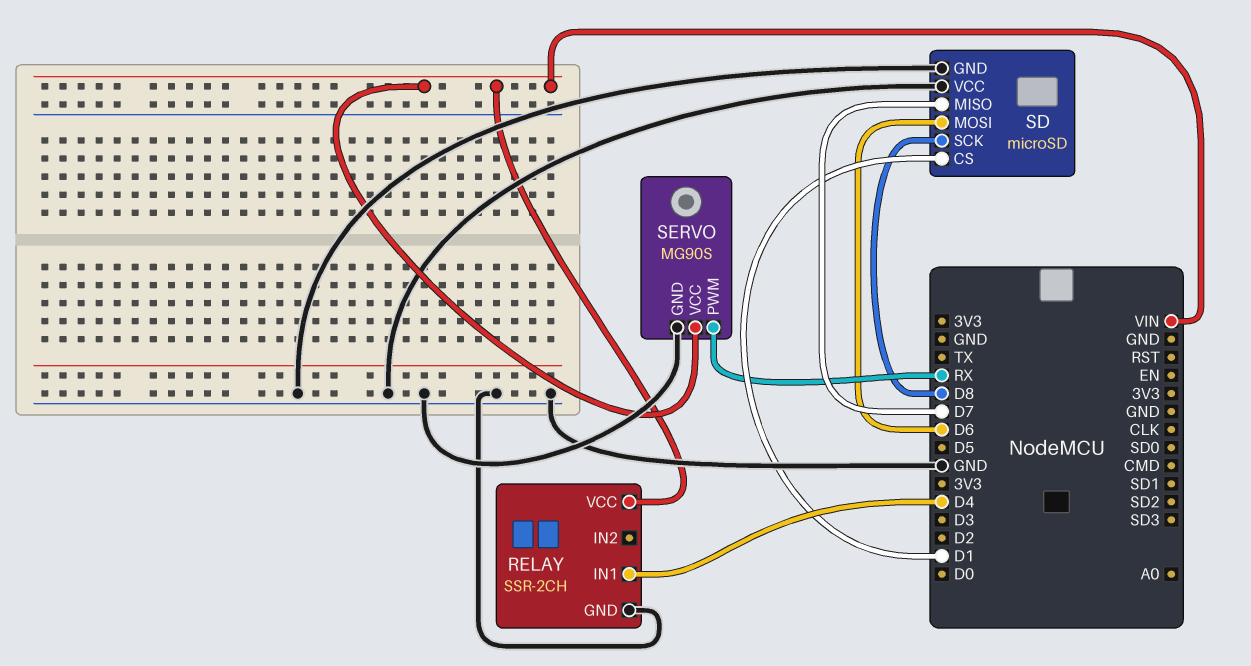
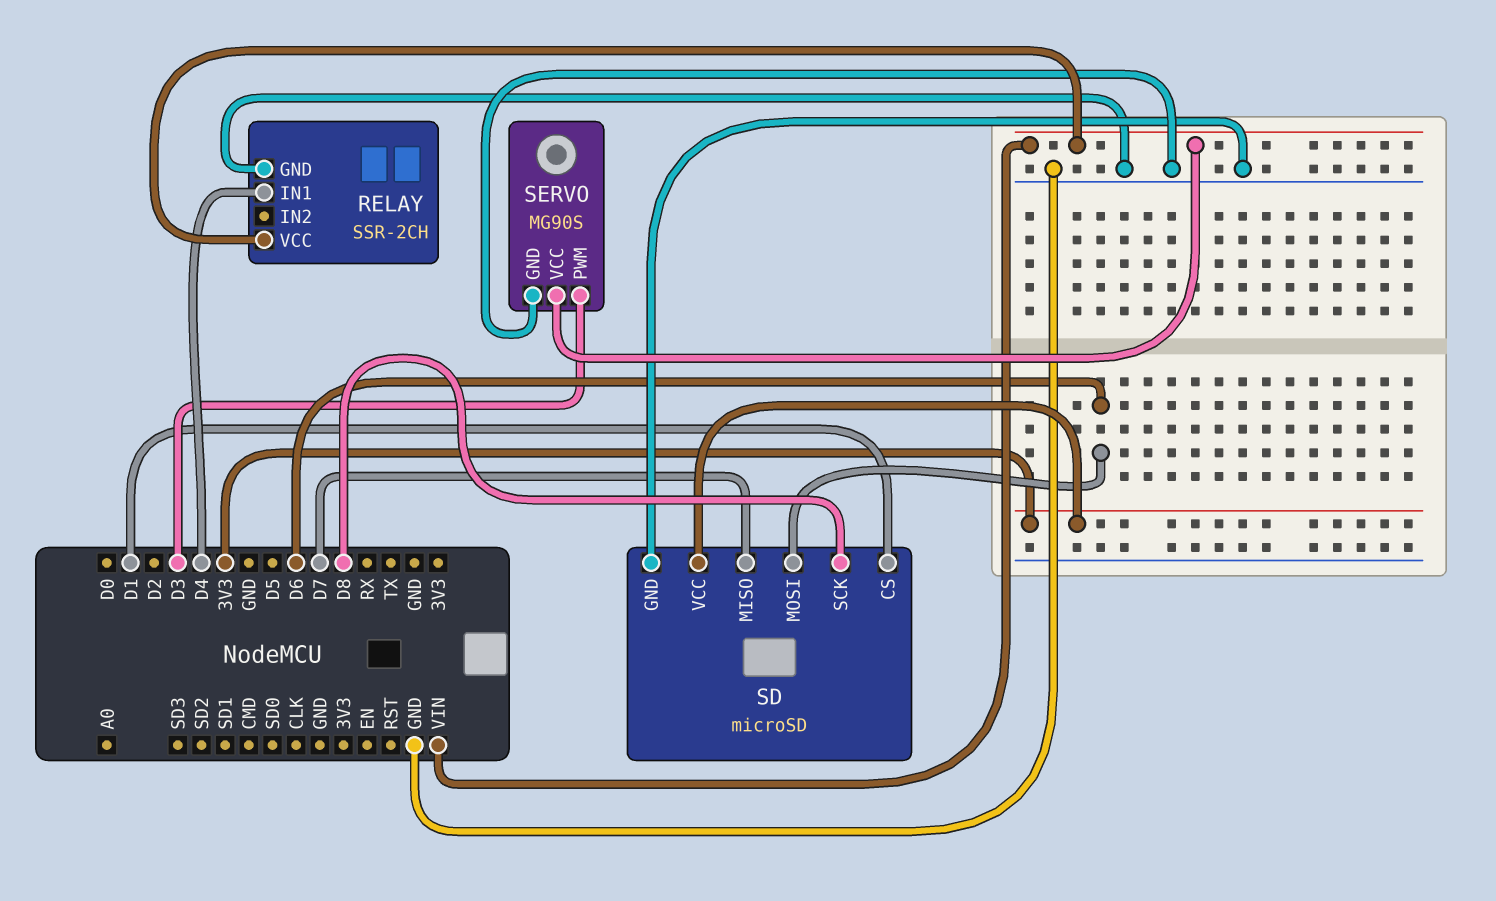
SD pin VCC: GND -> 3V3
SERVO pin PWM: RX -> D3

